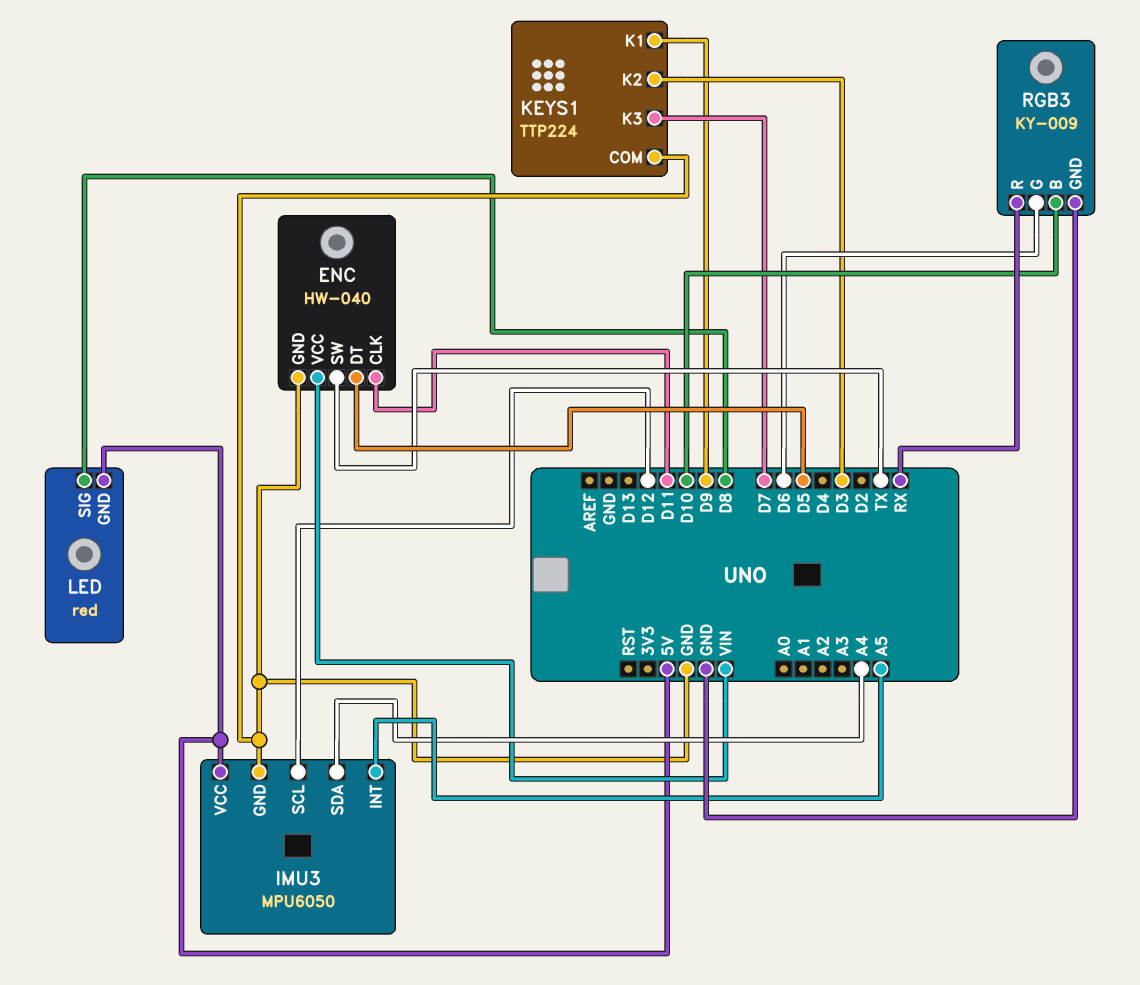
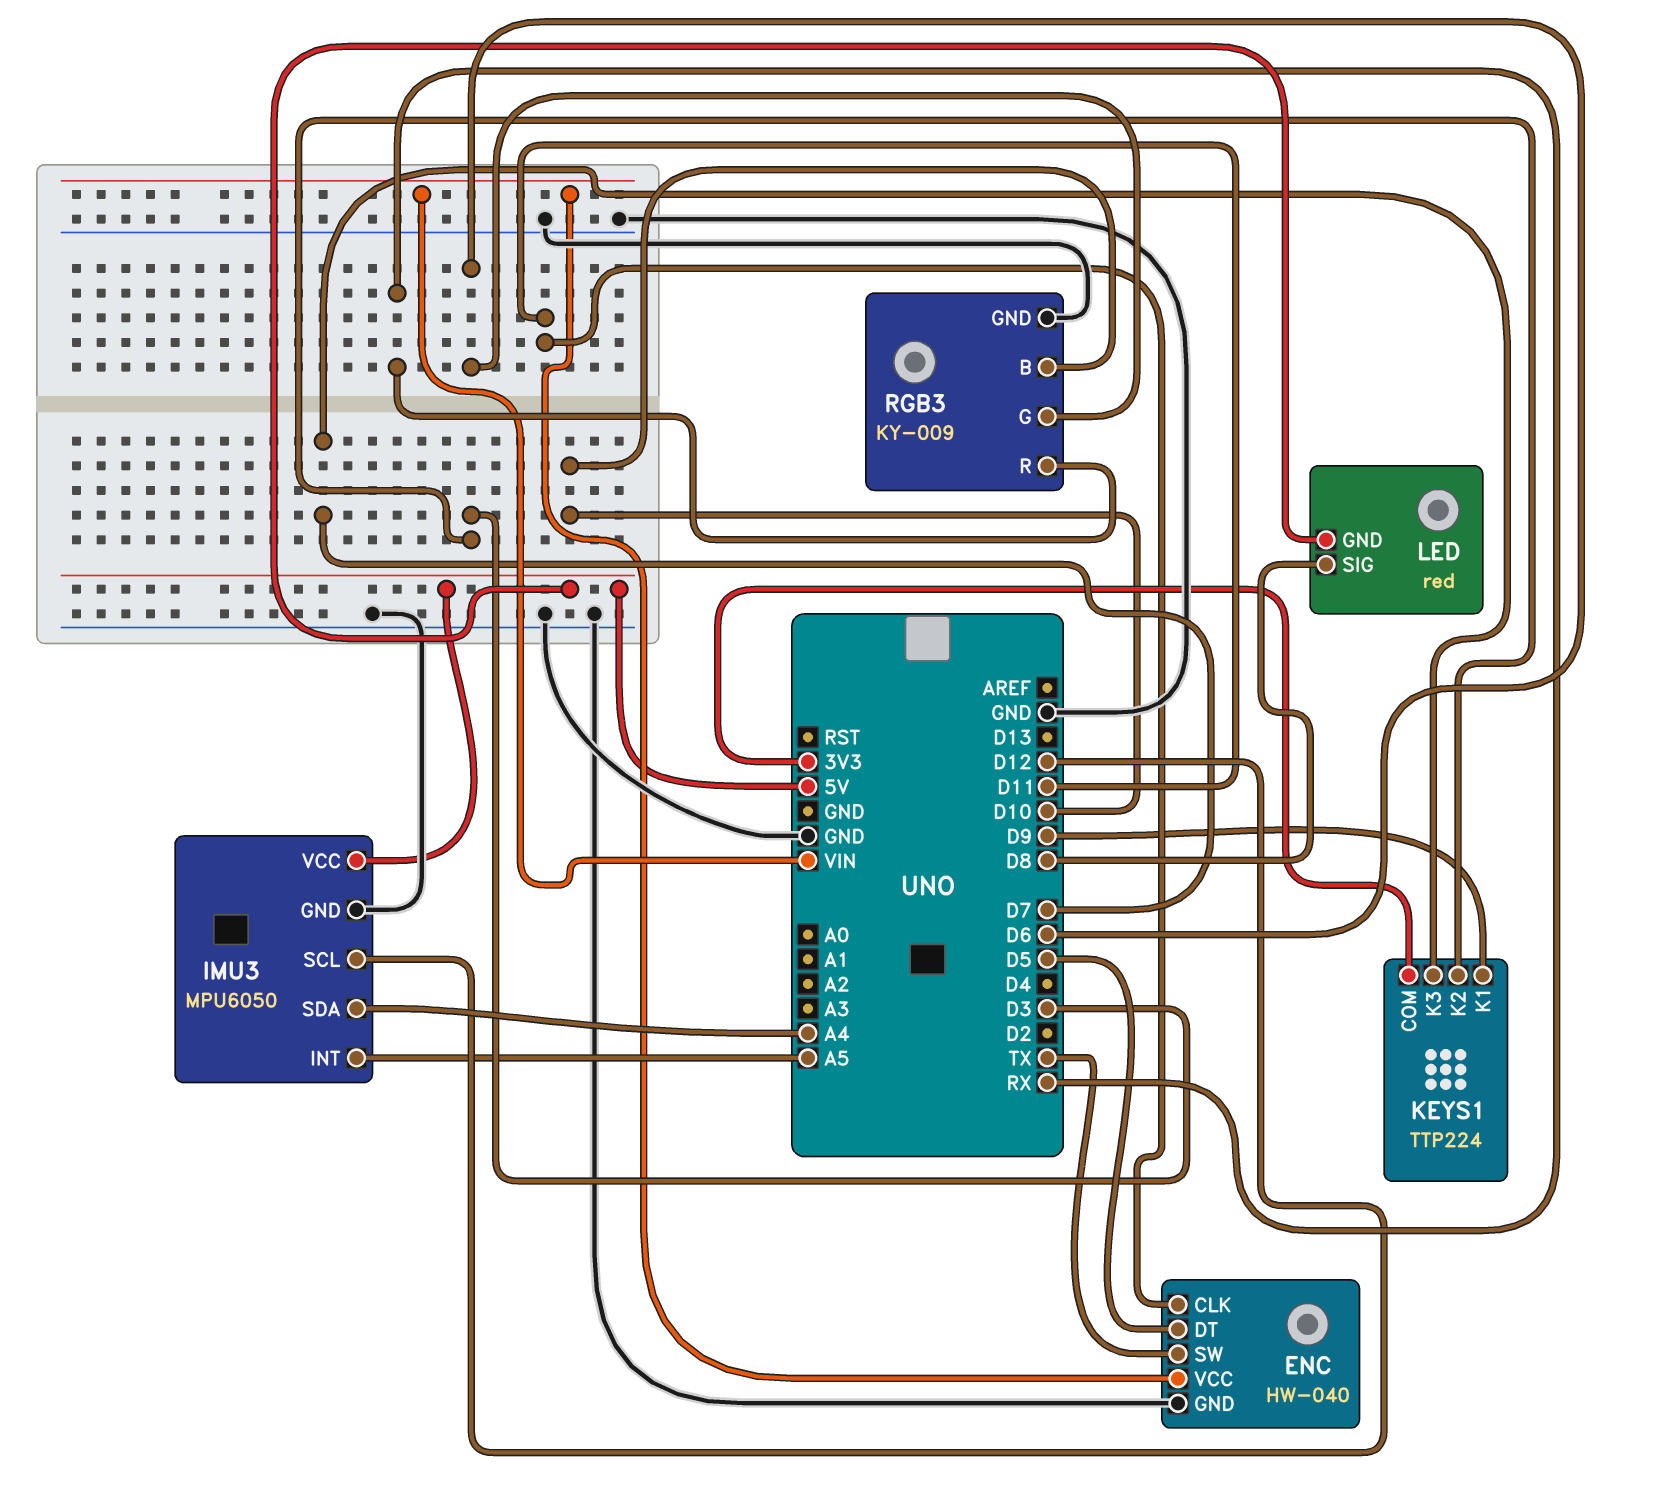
KEYS1 pin COM: GND -> 3V3

